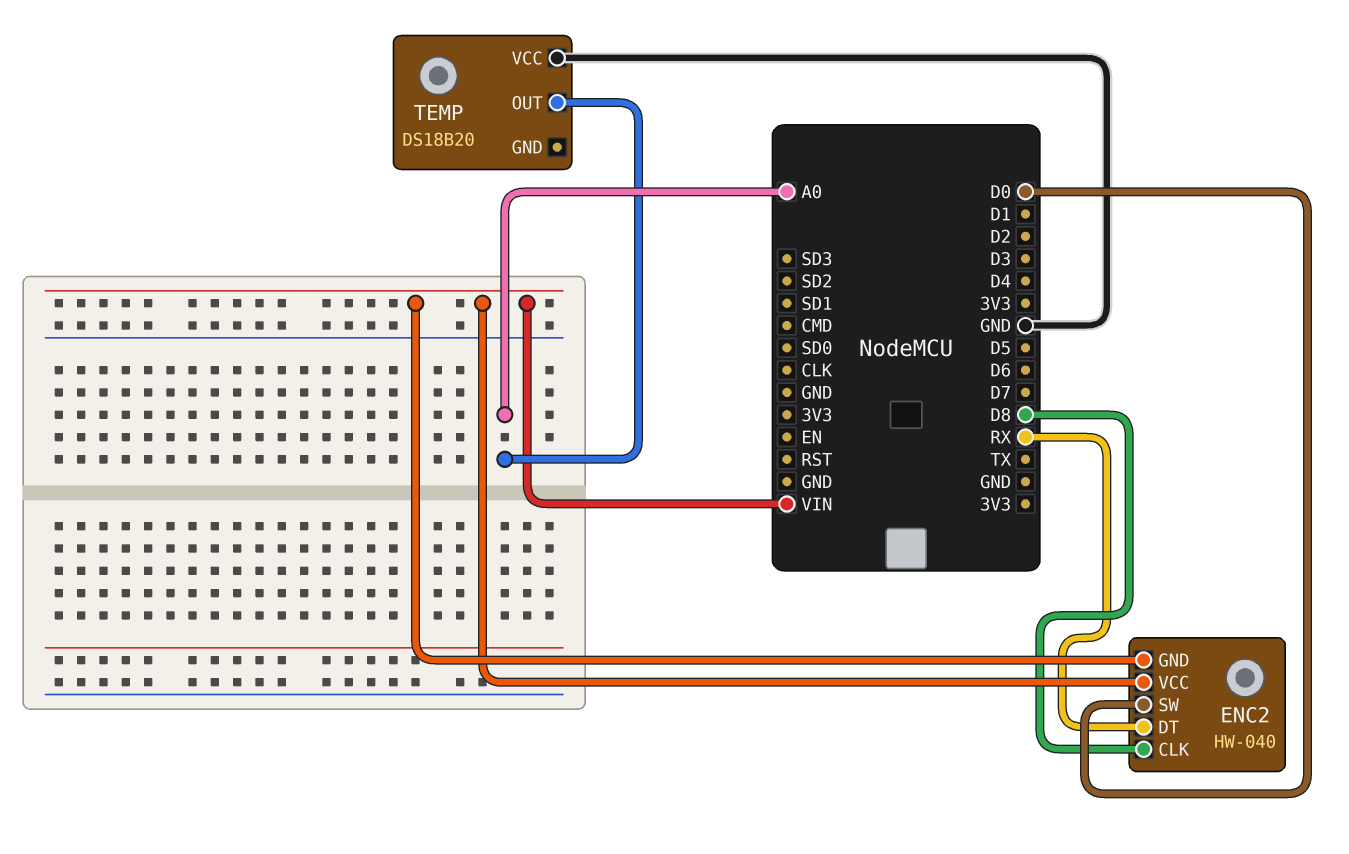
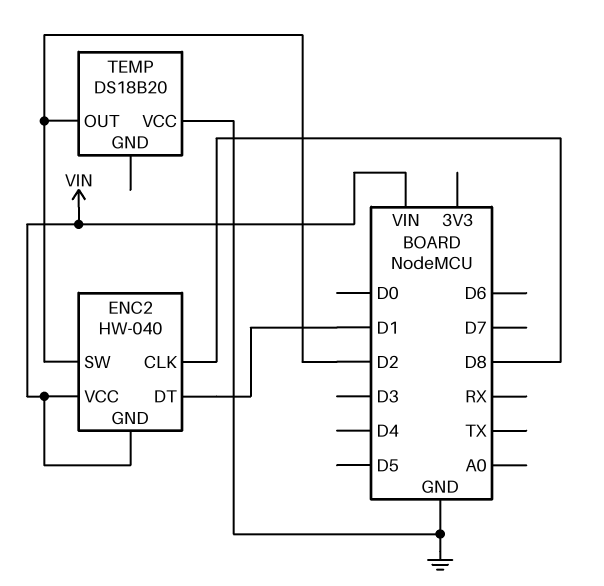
ENC2 pin DT: RX -> D1
ENC2 pin SW: D0 -> D2
TEMP pin OUT: A0 -> D2

